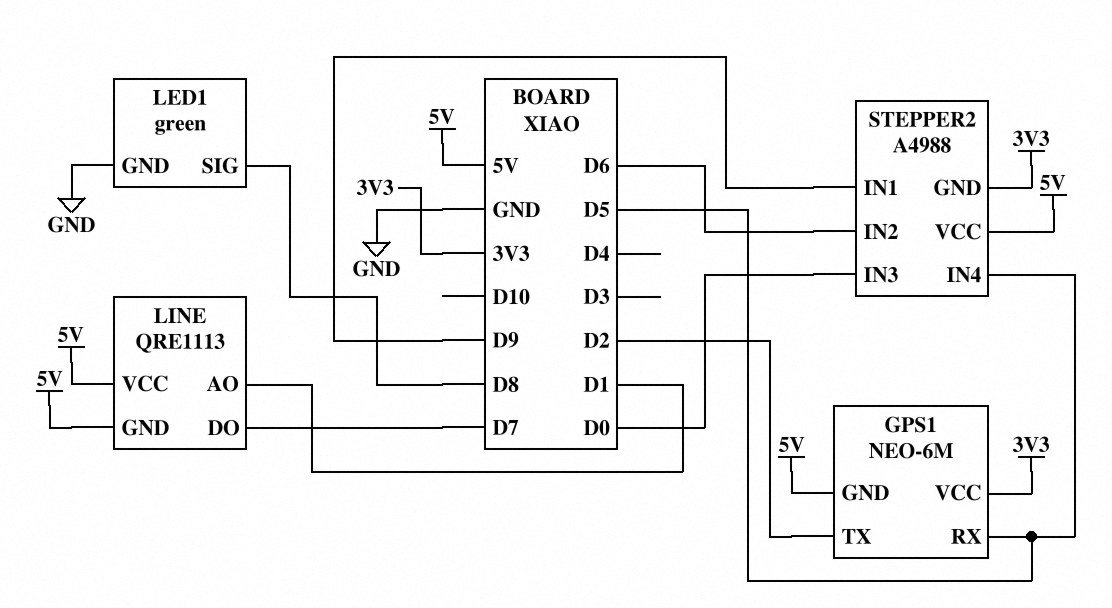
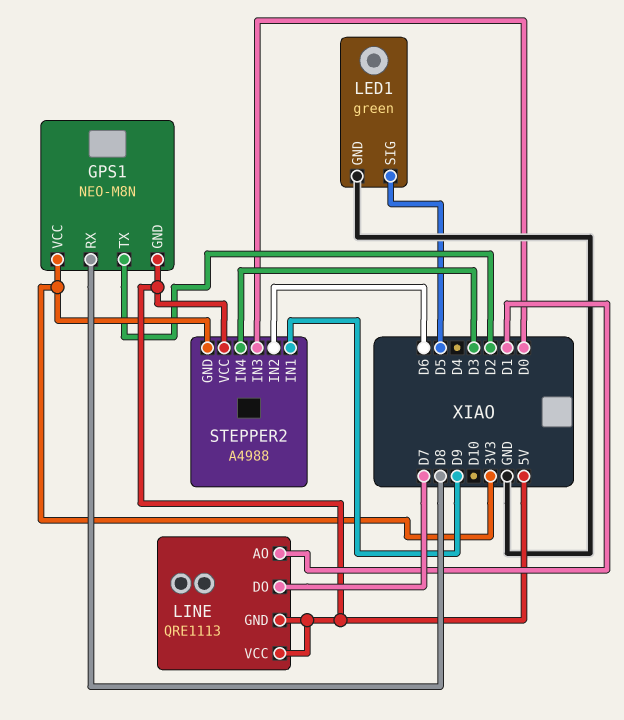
GPS1: NEO-6M -> NEO-M8N
GPS1 pin RX: D5 -> D8
LED1 pin SIG: D8 -> D5
STEPPER2 pin IN4: D5 -> D3

